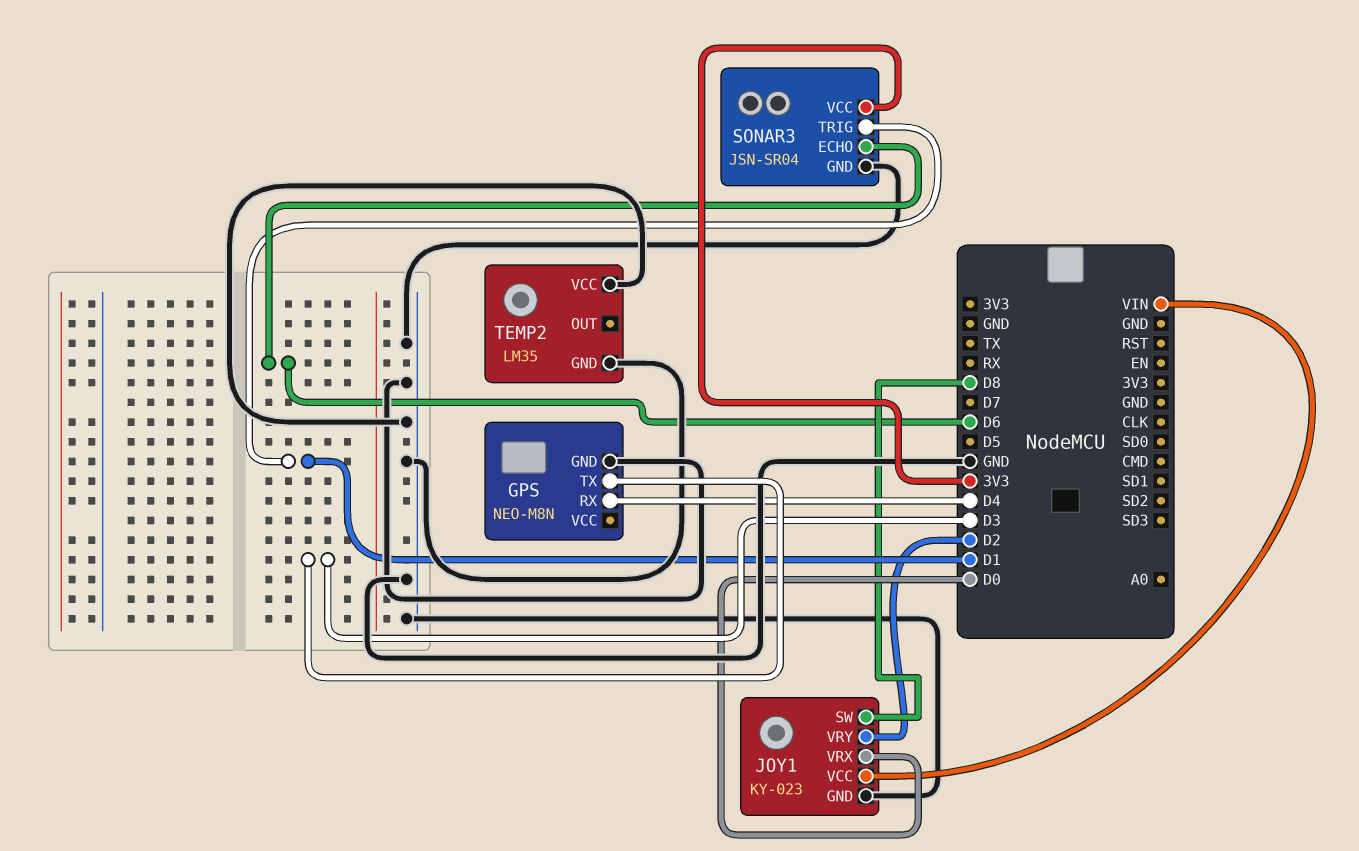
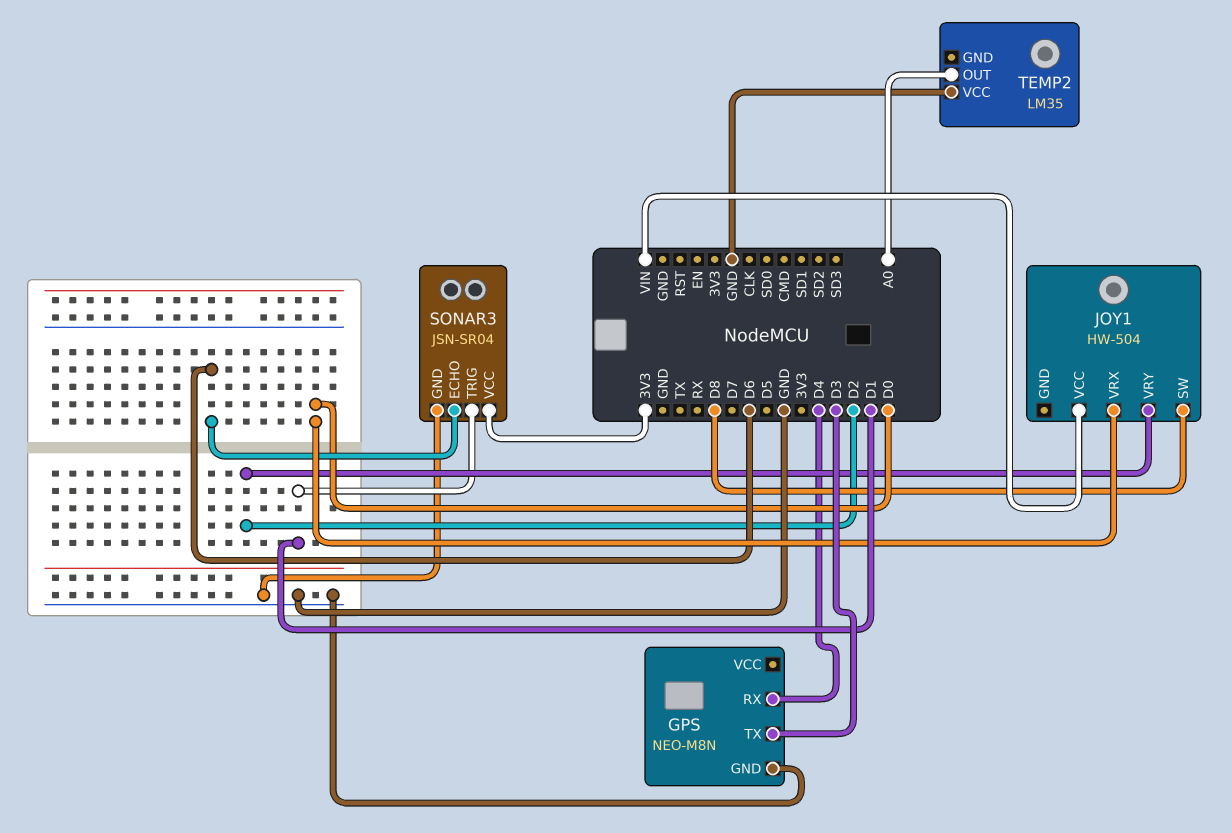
JOY1: KY-023 -> HW-504
JOY1 pin GND: GND -> none
TEMP2 pin GND: GND -> none
TEMP2 pin OUT: none -> A0

